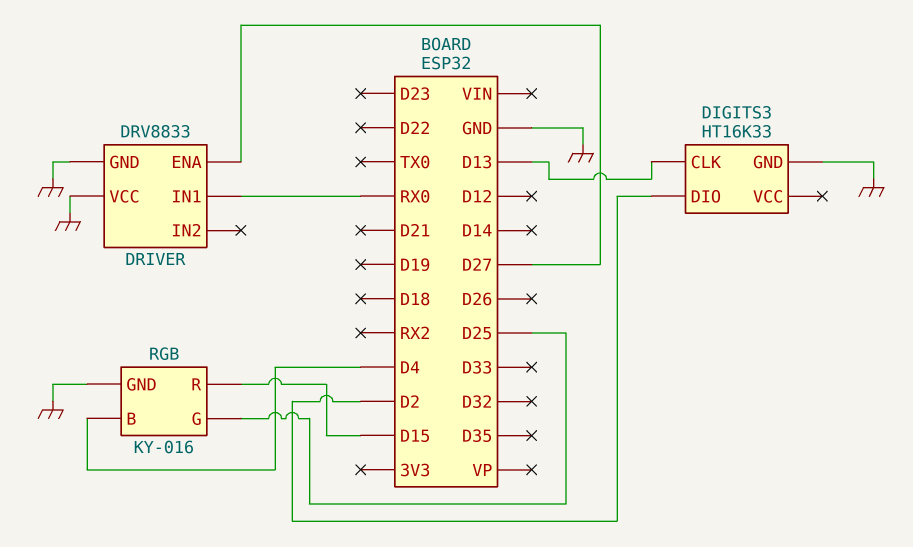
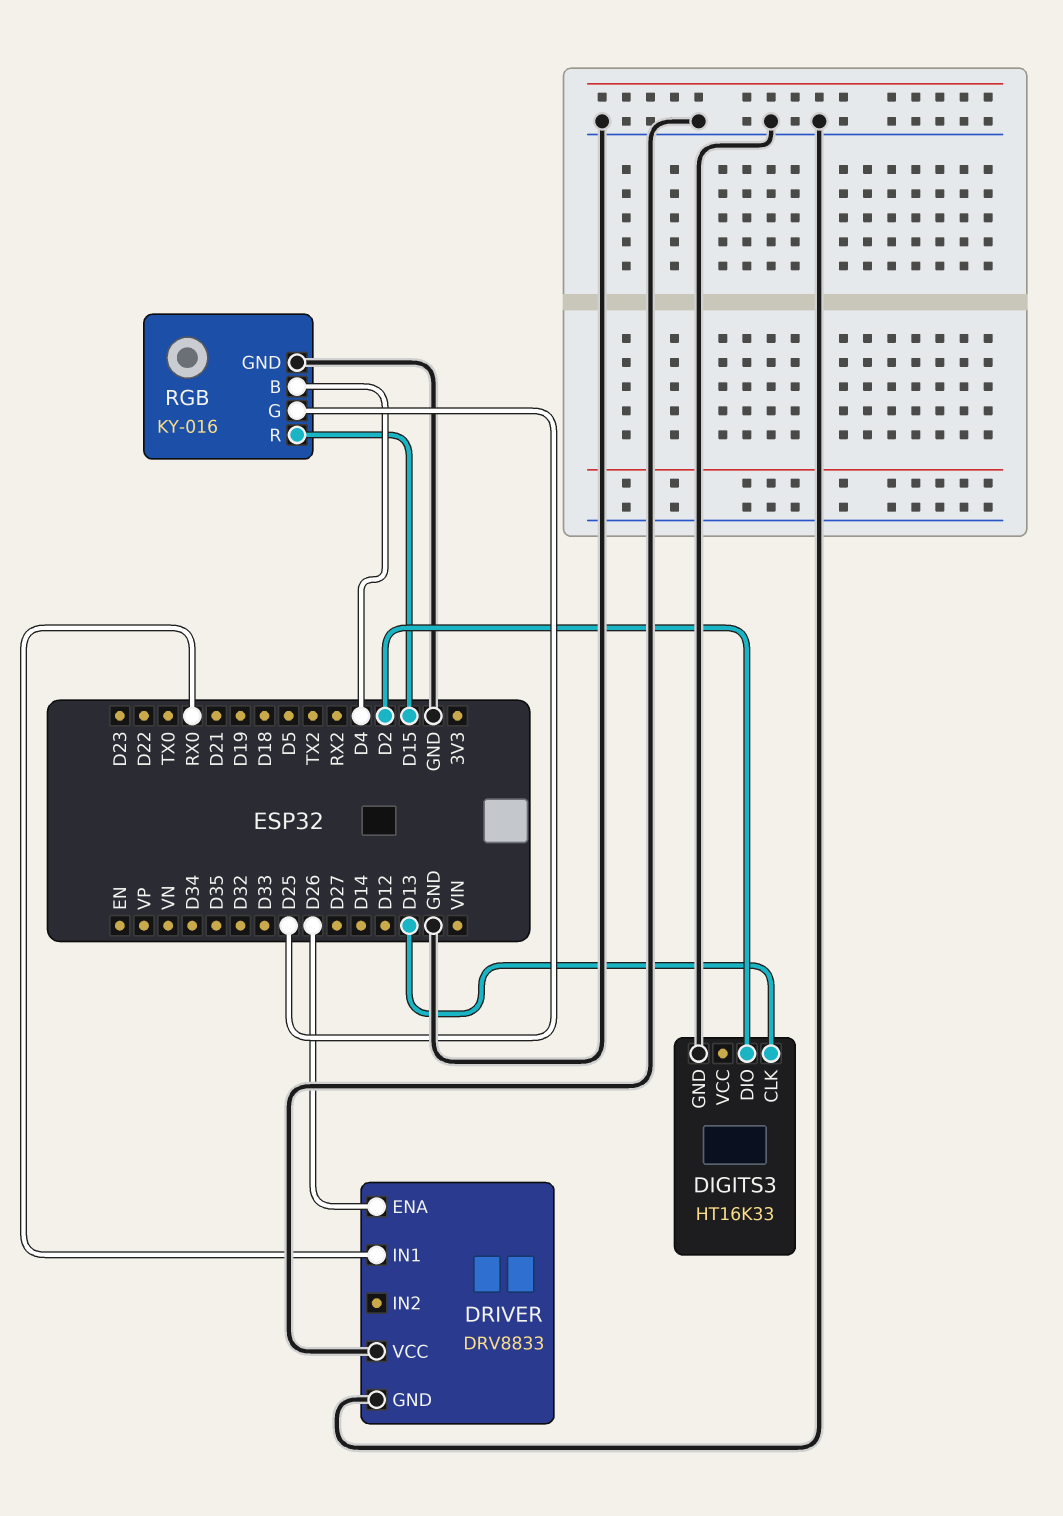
DRIVER pin ENA: D27 -> D26

